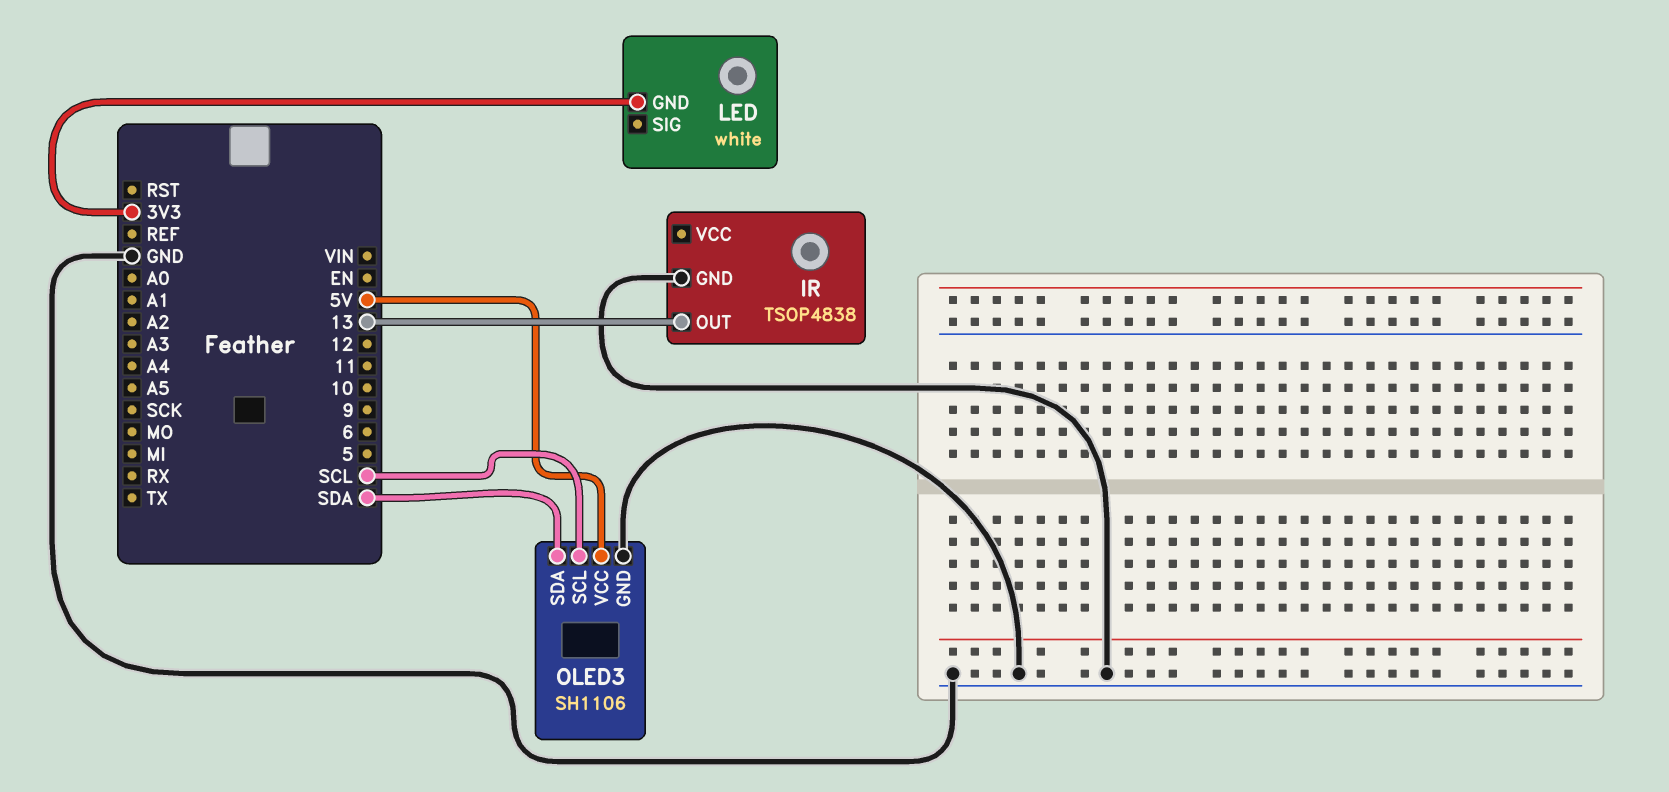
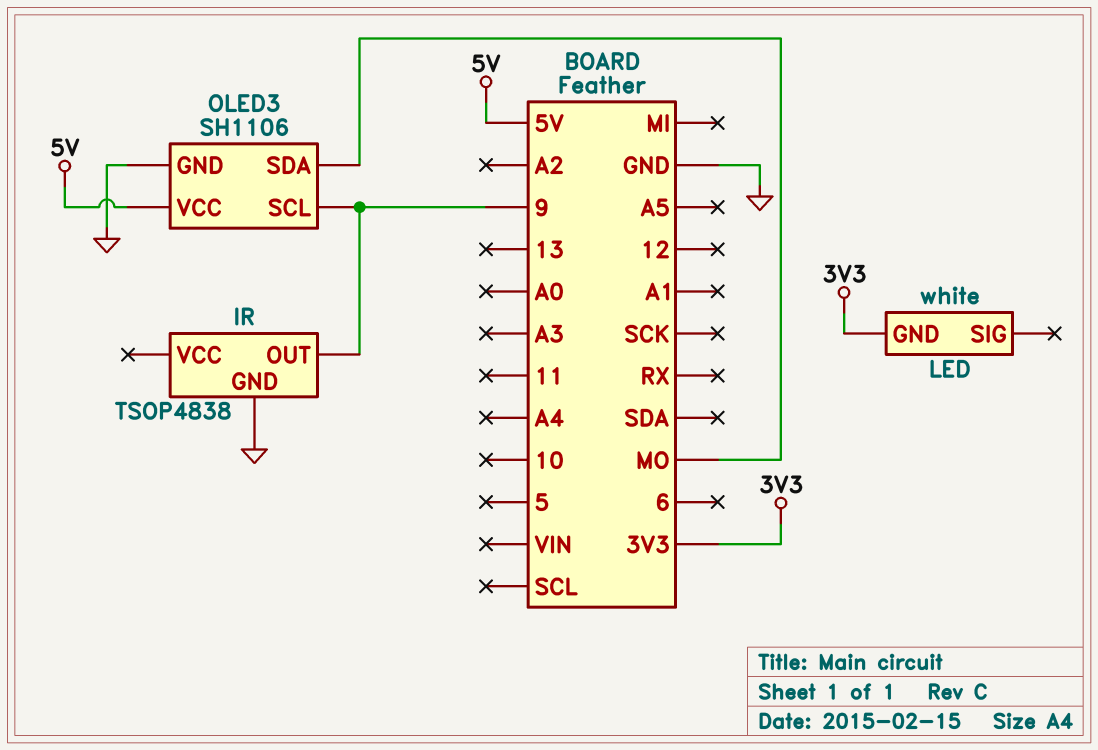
IR pin OUT: 13 -> 9
OLED3 pin SCL: SCL -> 9
OLED3 pin SDA: SDA -> MO

